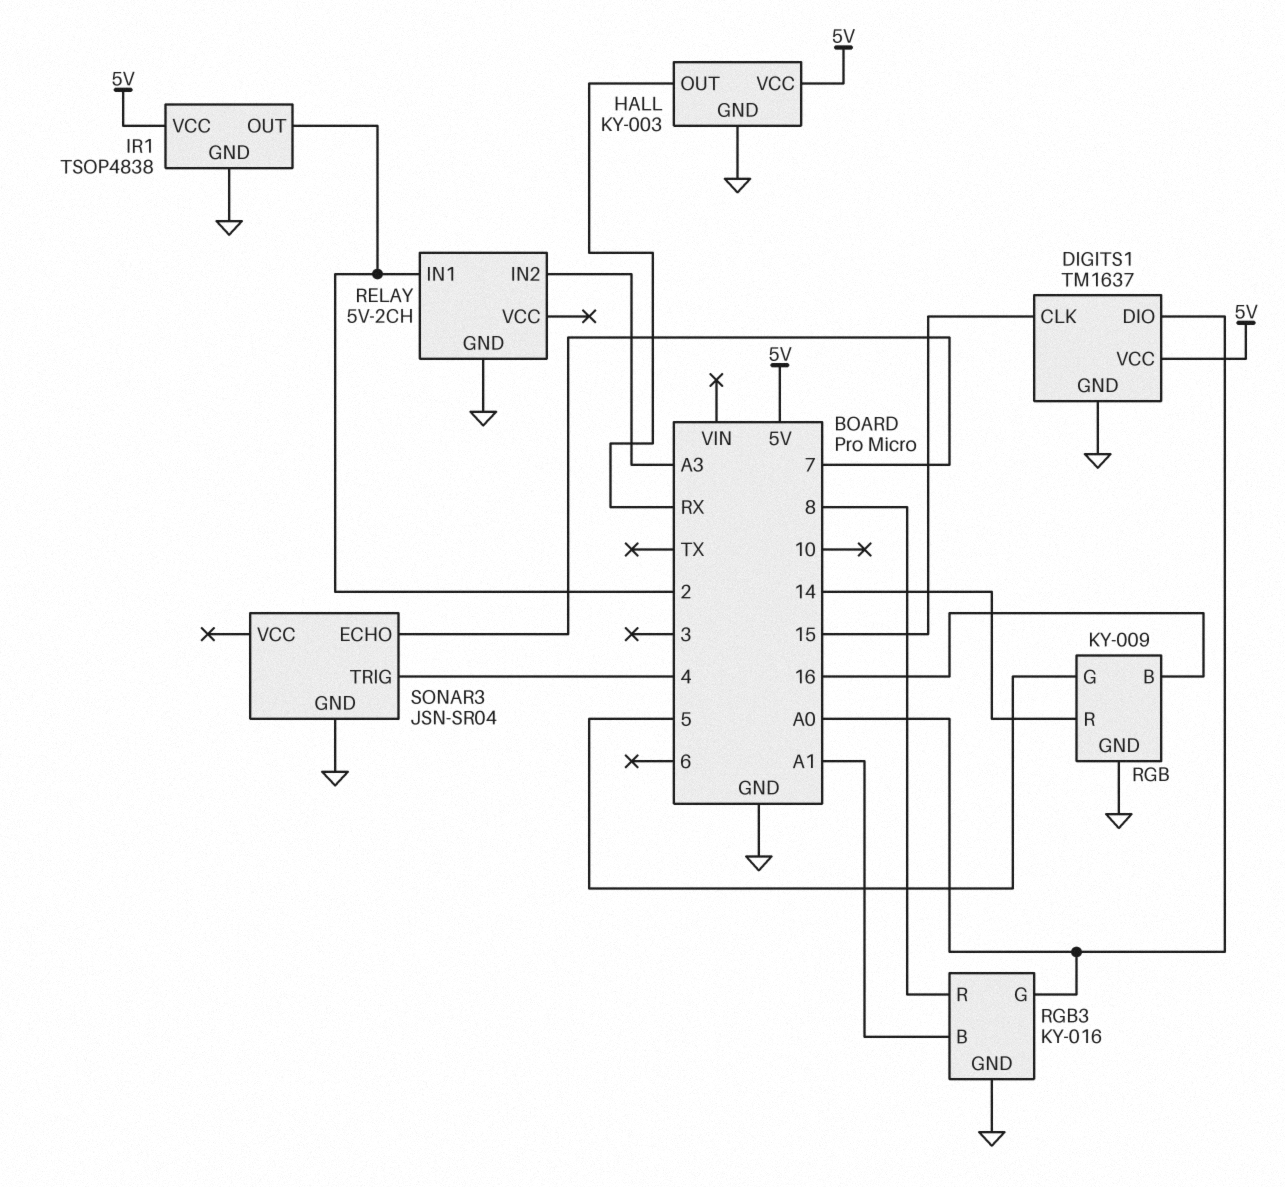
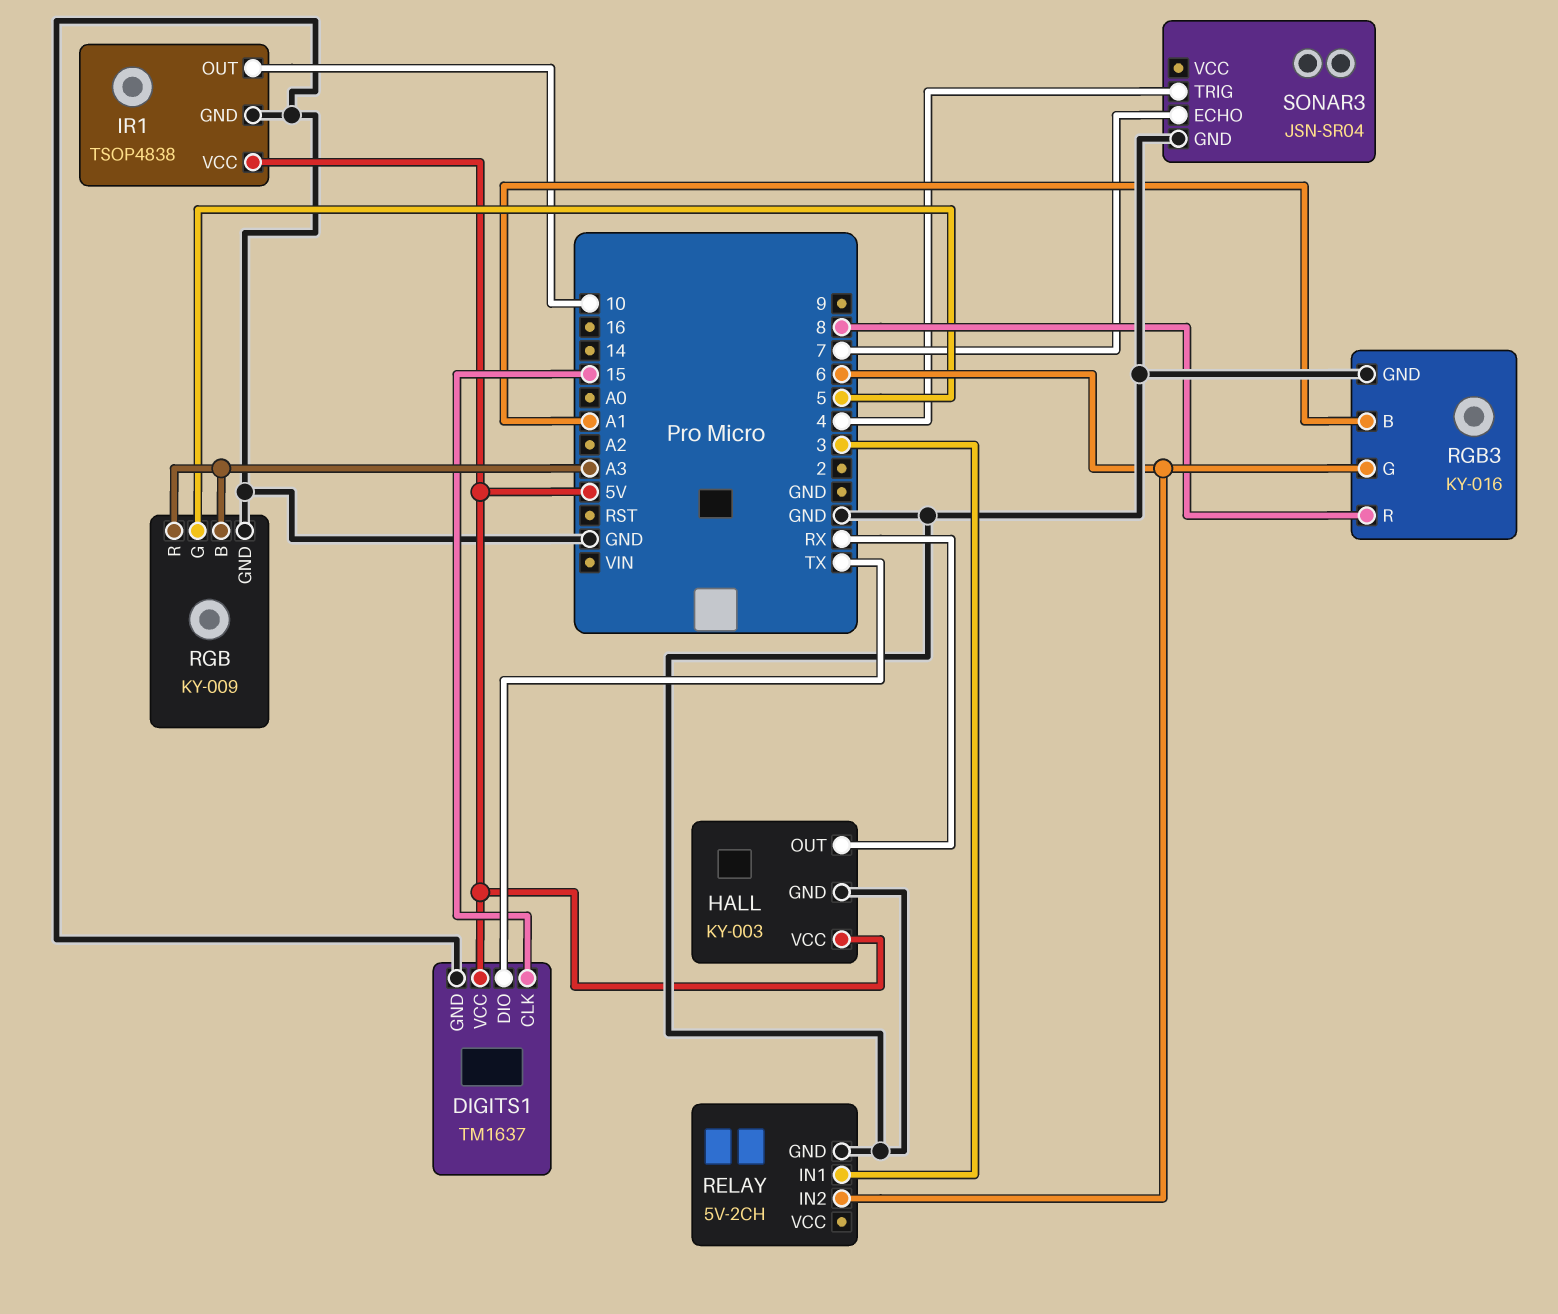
DIGITS1 pin DIO: A0 -> TX
IR1 pin OUT: 2 -> 10
RELAY pin IN1: 2 -> 3
RELAY pin IN2: A3 -> 6
RGB pin B: 16 -> A3
RGB pin R: 14 -> A3
RGB3 pin G: A0 -> 6

